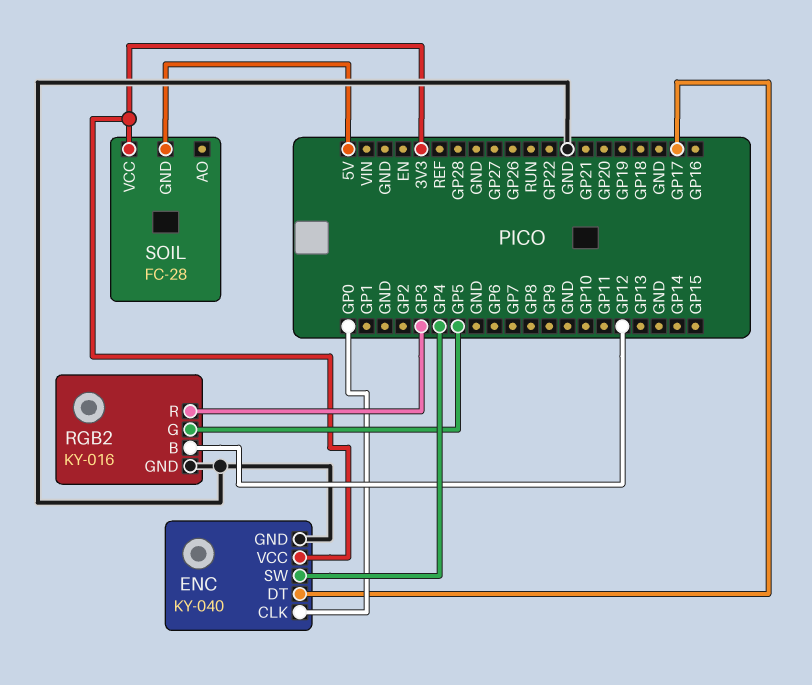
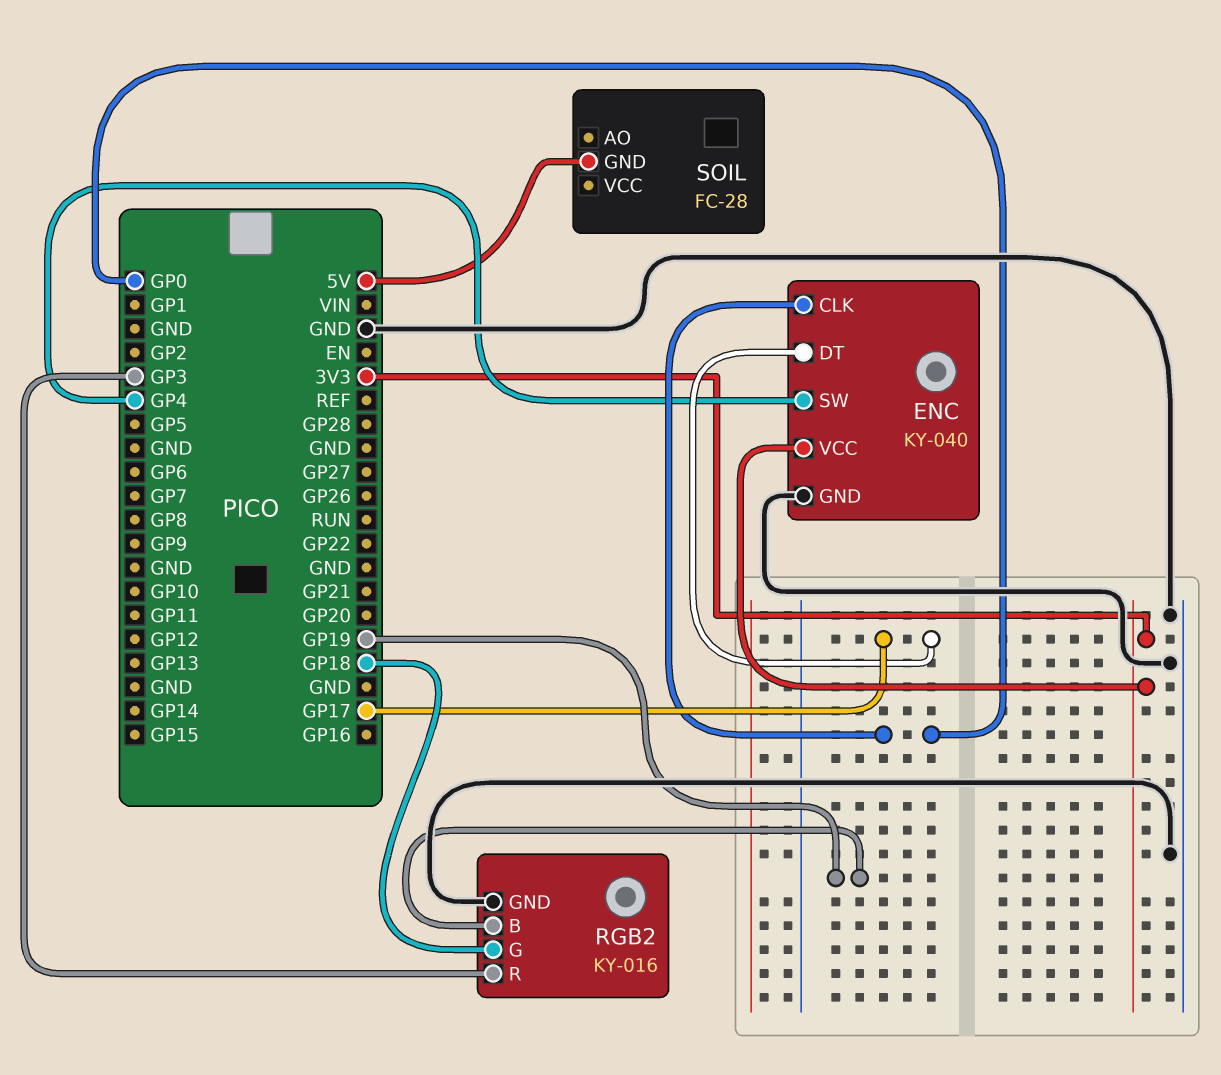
RGB2 pin B: GP12 -> GP19
RGB2 pin G: GP5 -> GP18
SOIL pin VCC: 3V3 -> none

